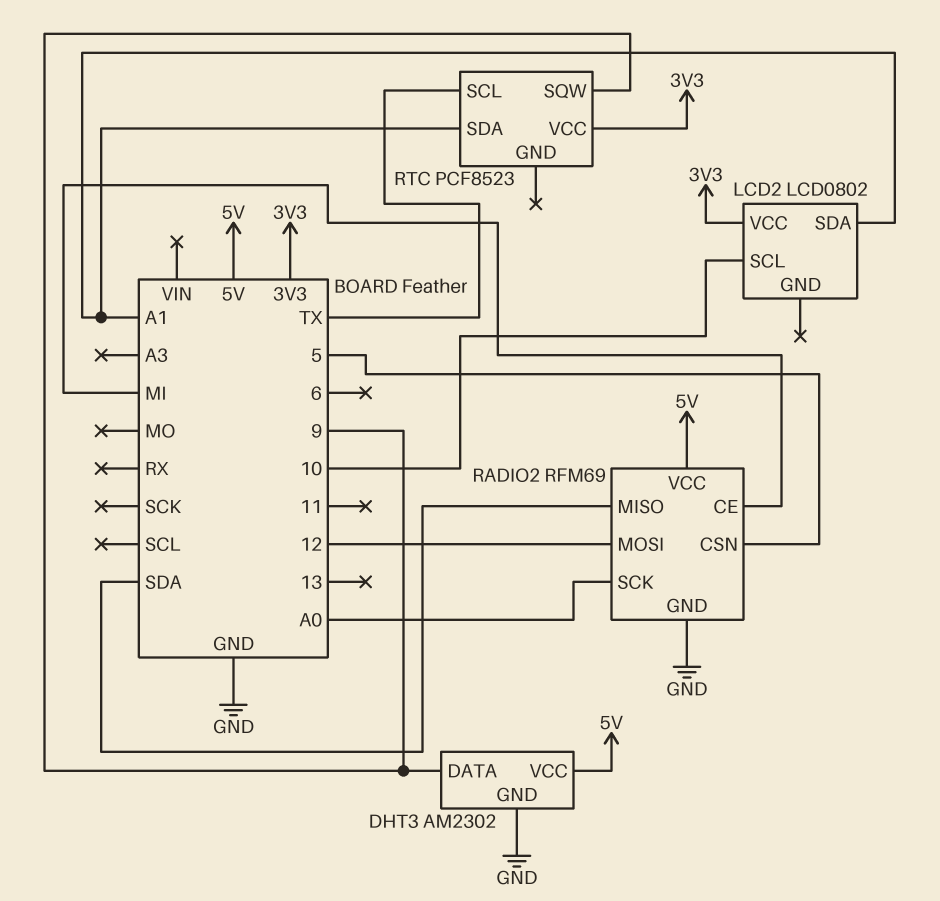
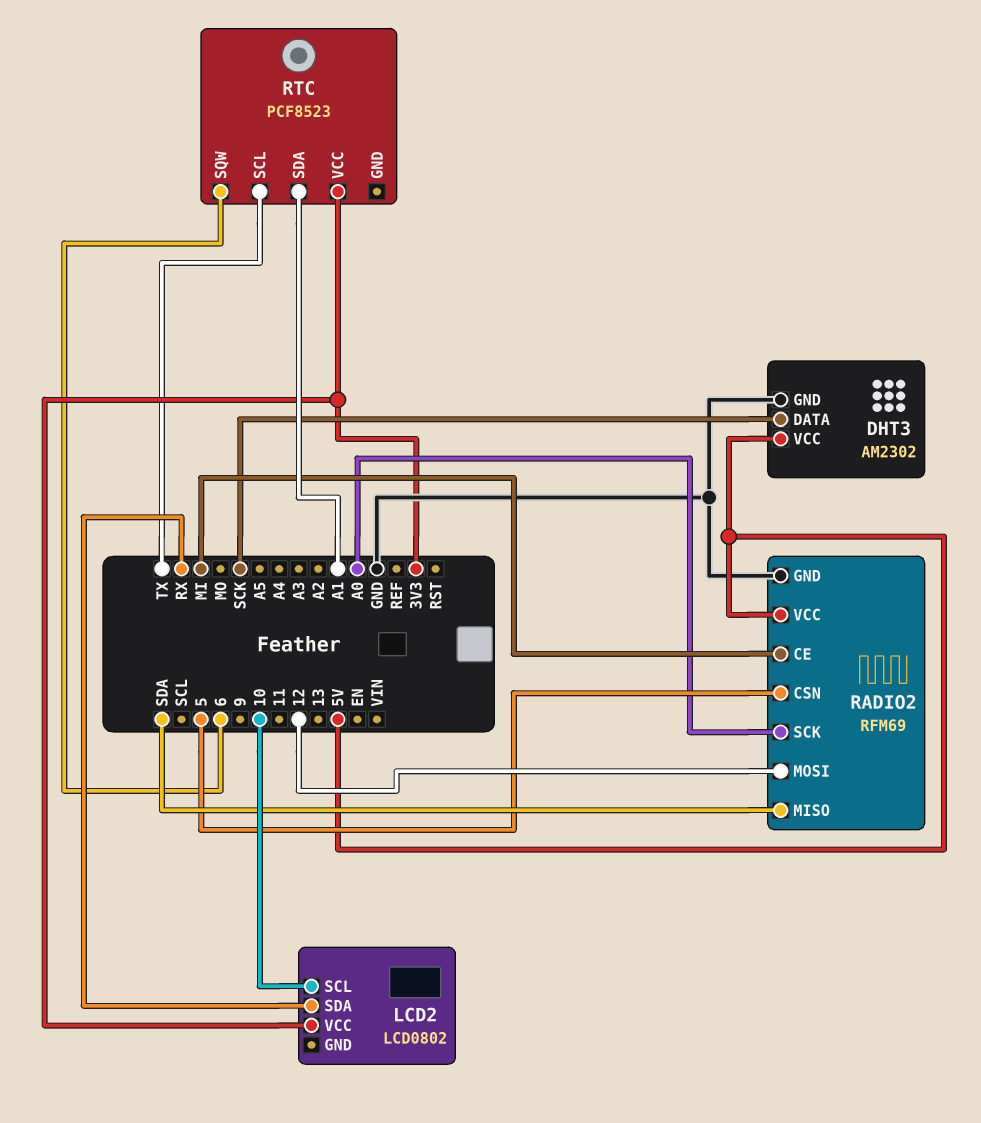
DHT3 pin DATA: 9 -> SCK
LCD2 pin SDA: A1 -> RX
RTC pin SQW: 9 -> 6

